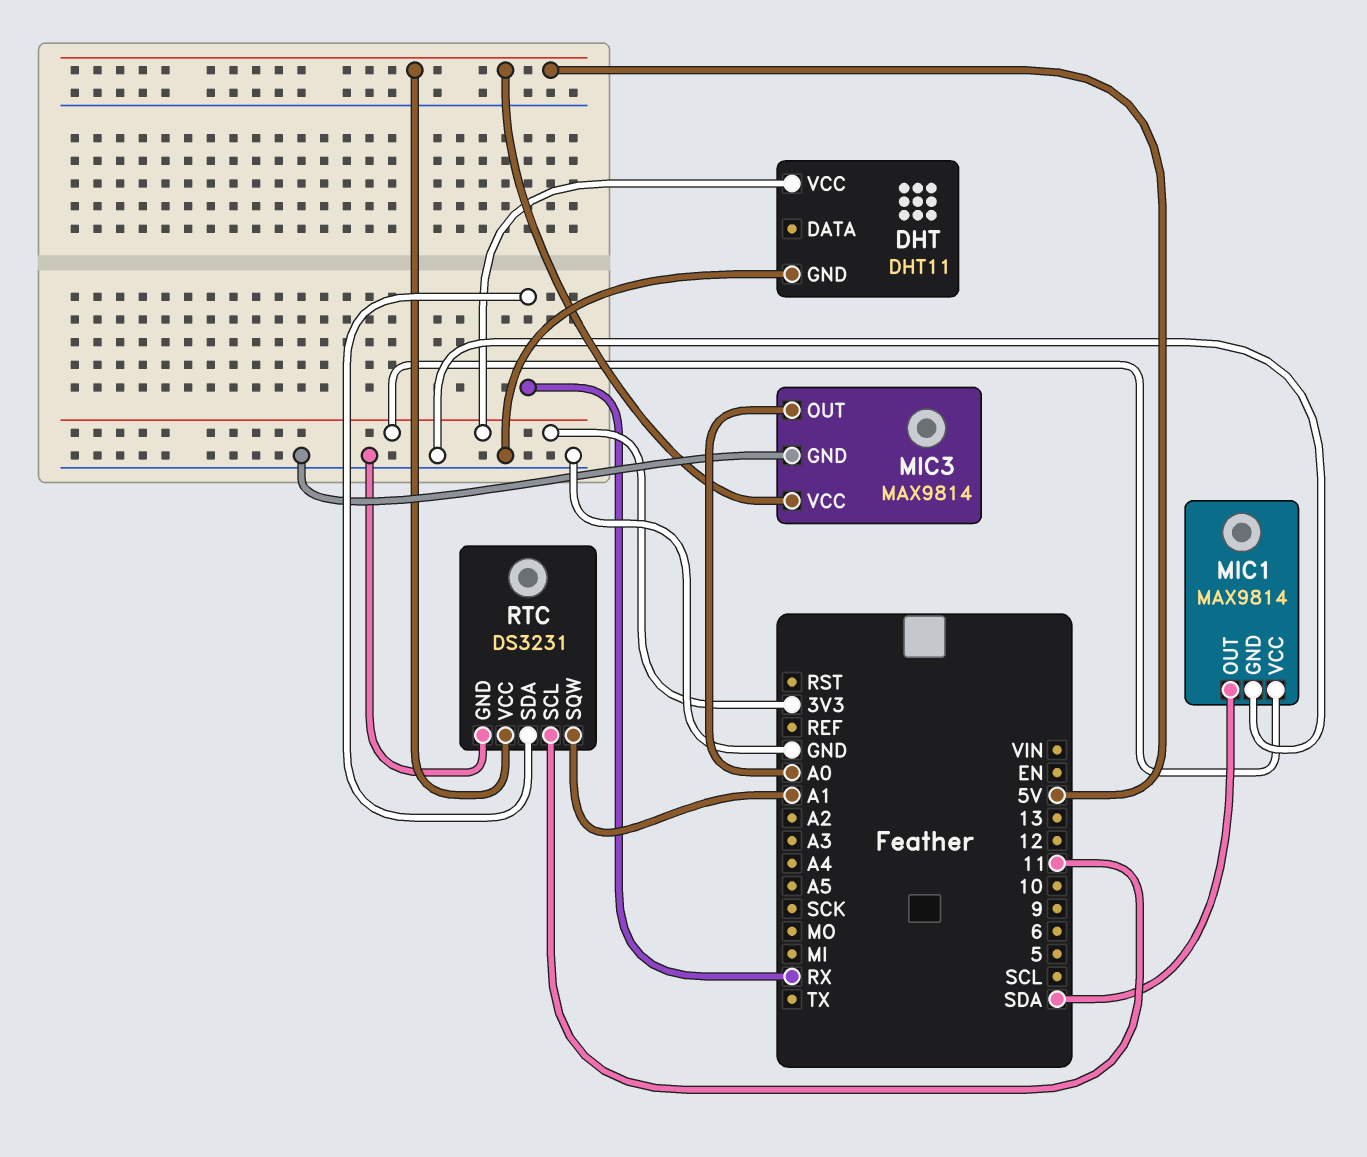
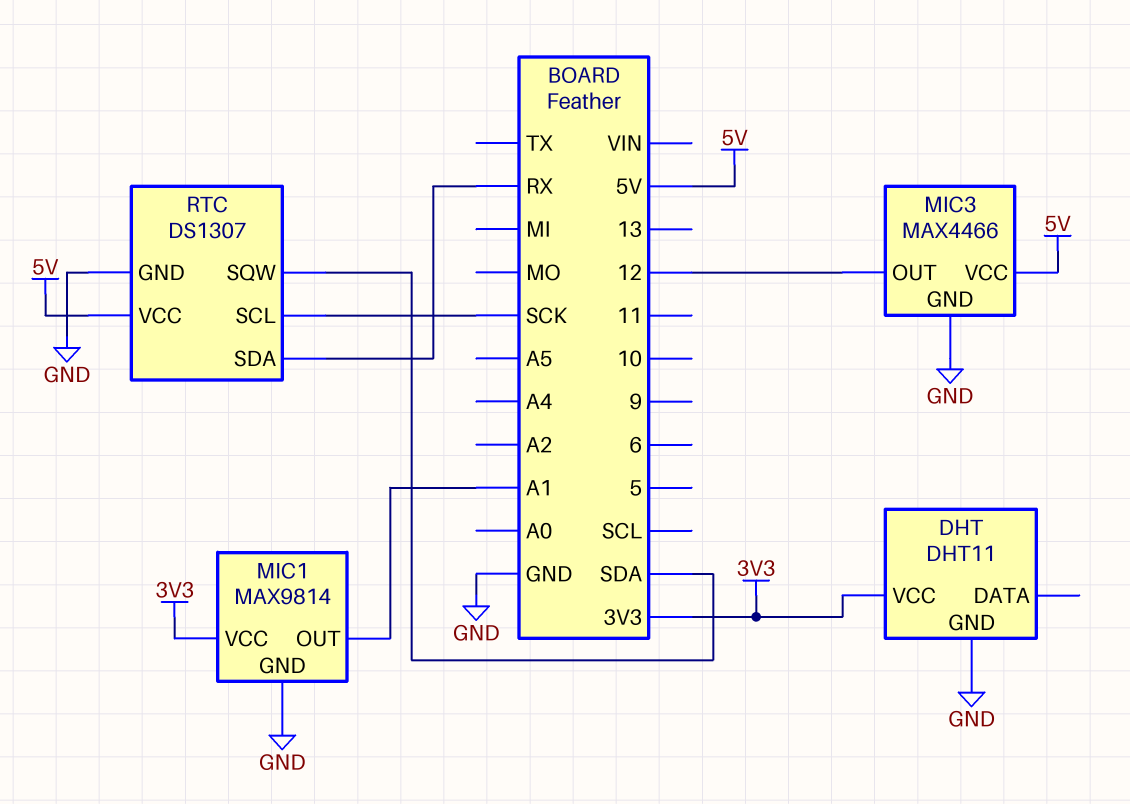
MIC1 pin OUT: SDA -> A1
MIC3: MAX9814 -> MAX4466
MIC3 pin OUT: A0 -> 12
RTC: DS3231 -> DS1307
RTC pin SCL: 11 -> SCK
RTC pin SQW: A1 -> SDA

